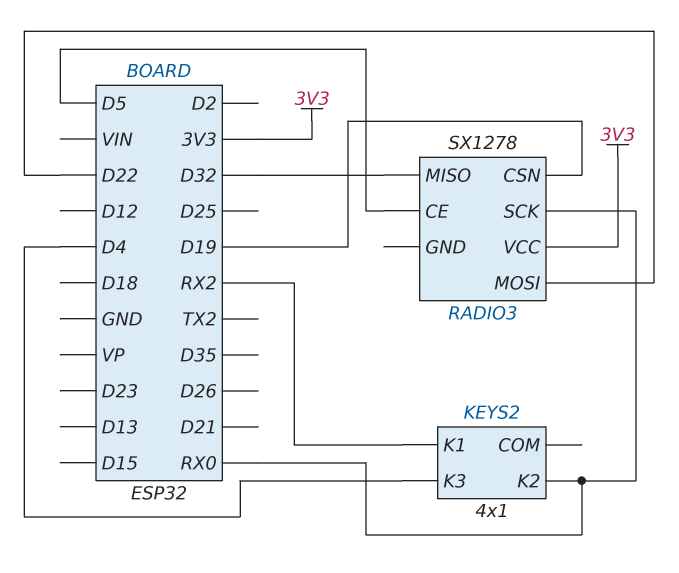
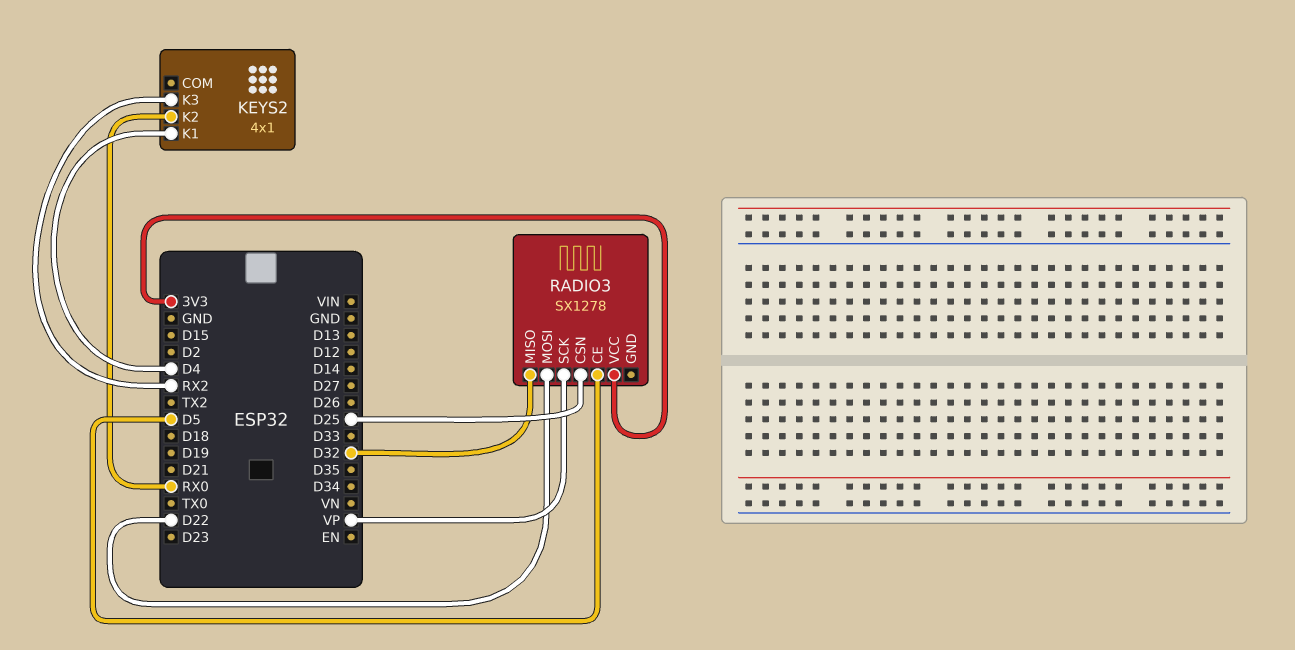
KEYS2 pin K1: RX2 -> D4
KEYS2 pin K3: D4 -> RX2
RADIO3 pin CSN: D19 -> D25
RADIO3 pin SCK: RX0 -> VP

